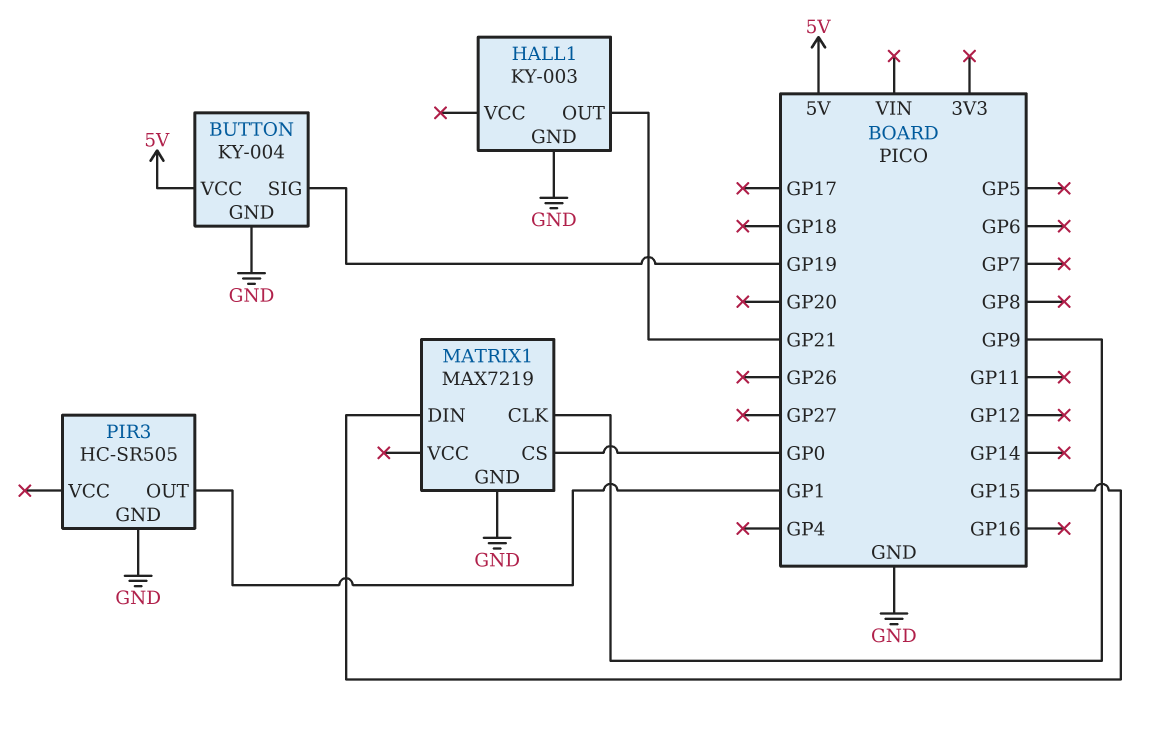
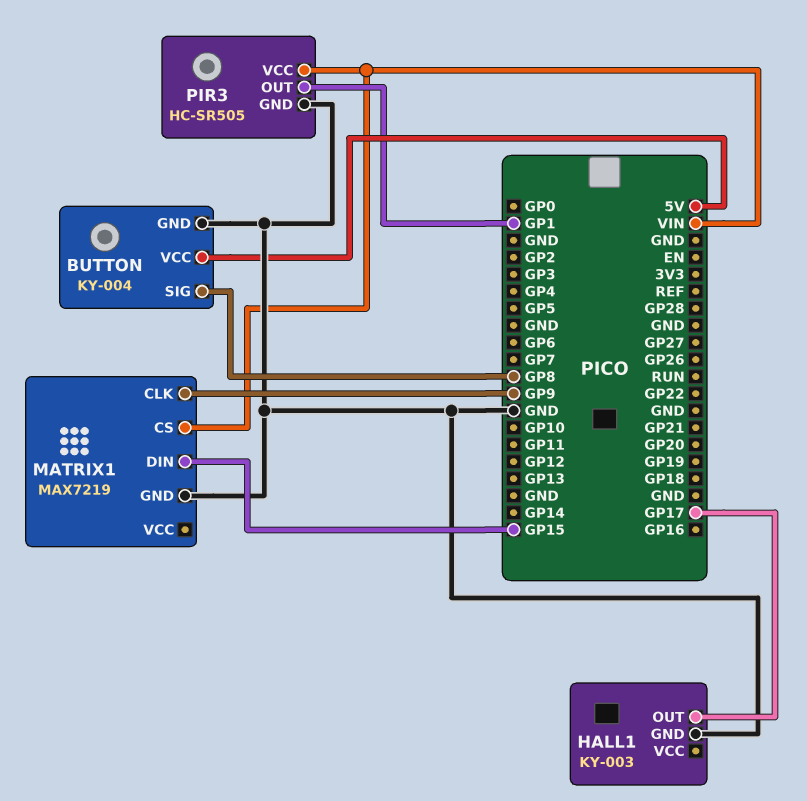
BUTTON pin SIG: GP19 -> GP8
HALL1 pin OUT: GP21 -> GP17
MATRIX1 pin CS: GP0 -> VIN
PIR3 pin VCC: none -> VIN

